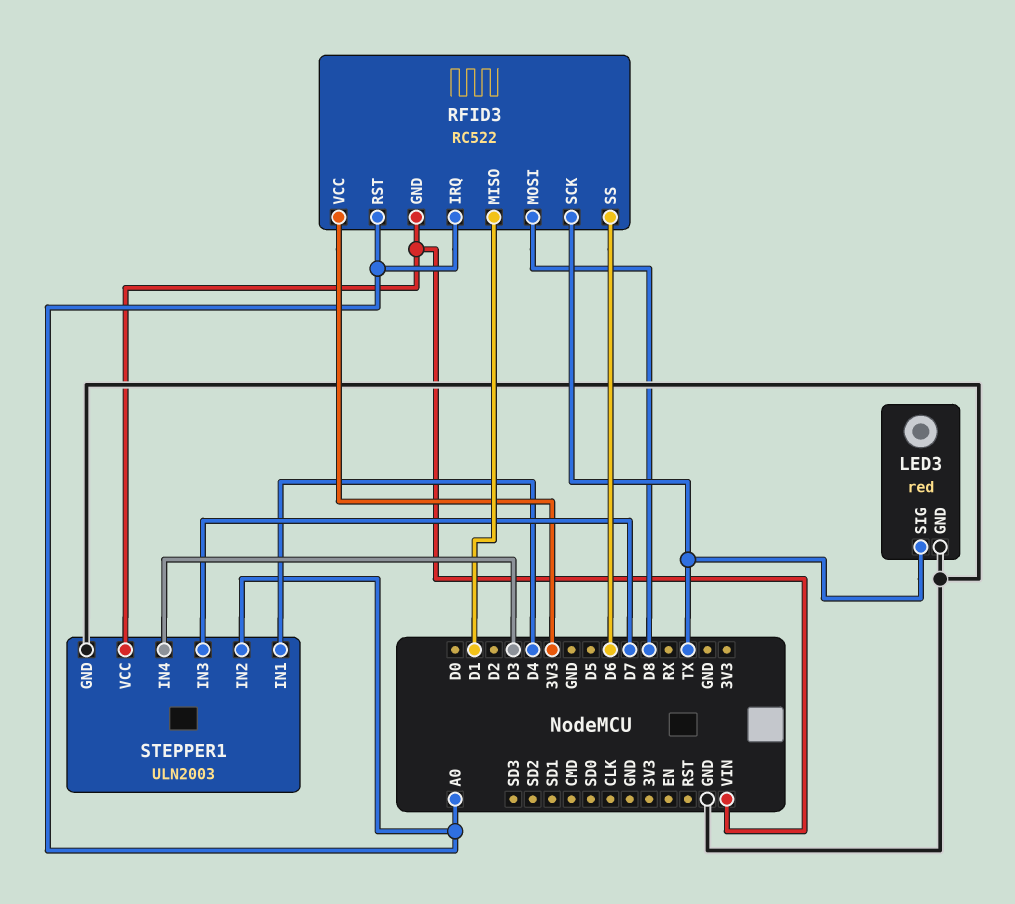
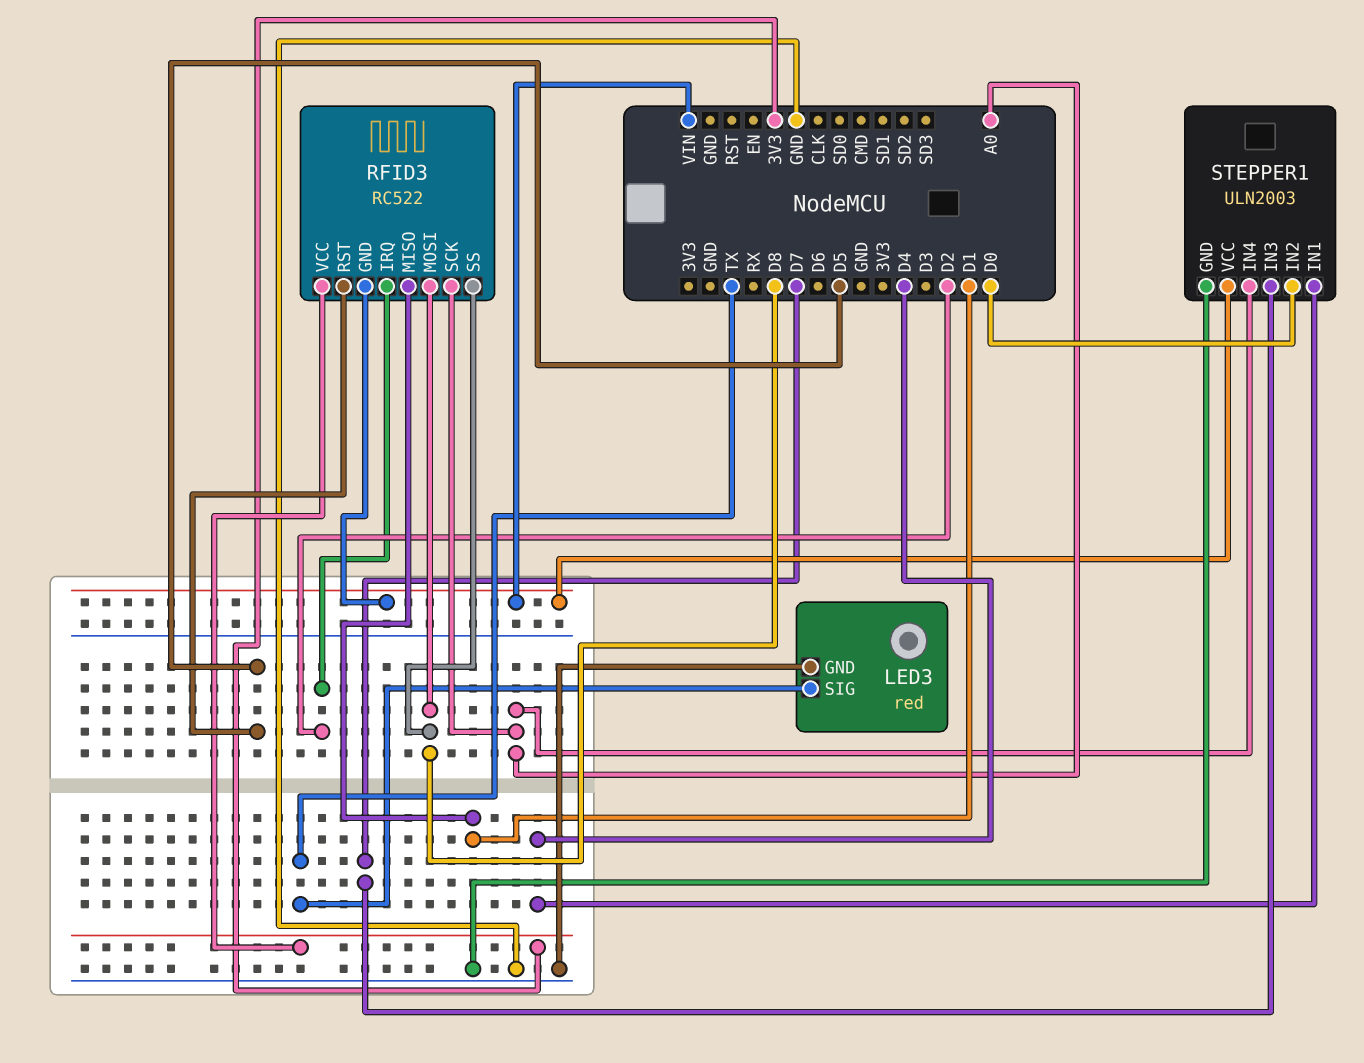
RFID3 pin IRQ: A0 -> D2
RFID3 pin RST: A0 -> D5
RFID3 pin SCK: TX -> A0
RFID3 pin SS: D6 -> D8
STEPPER1 pin IN2: A0 -> D0
STEPPER1 pin IN4: D3 -> A0

